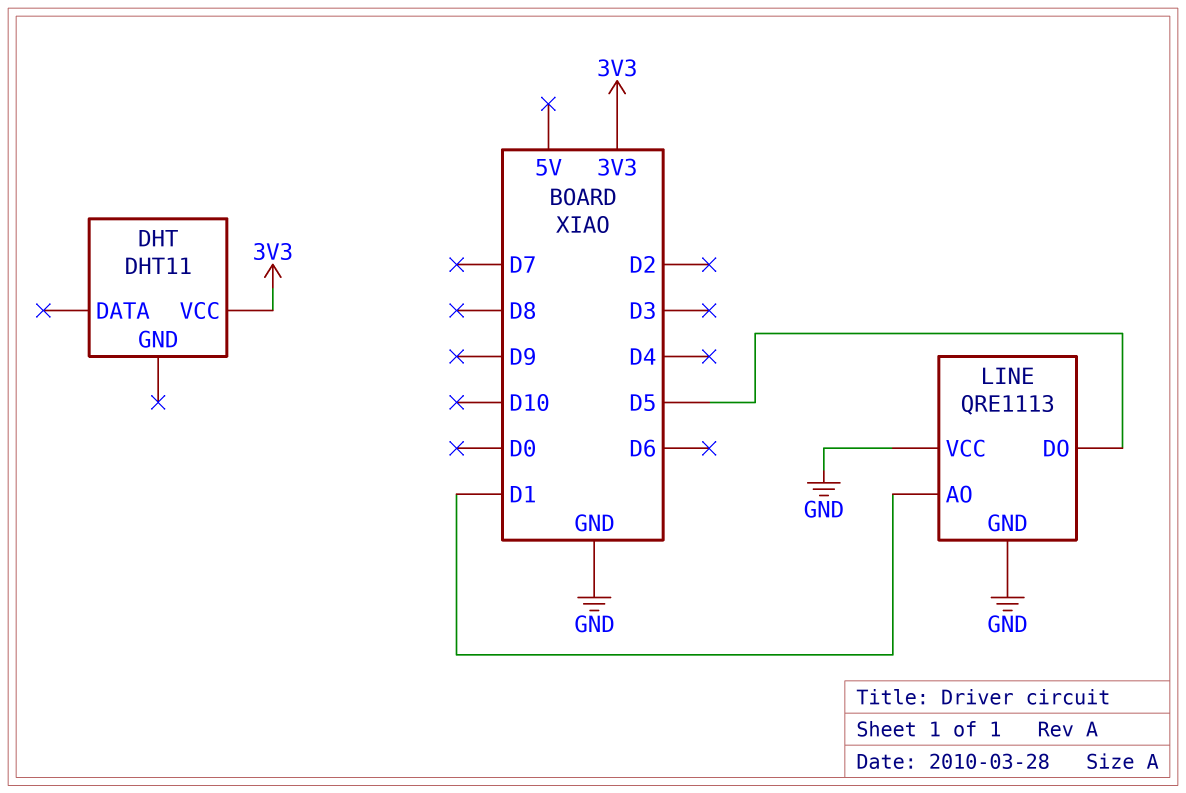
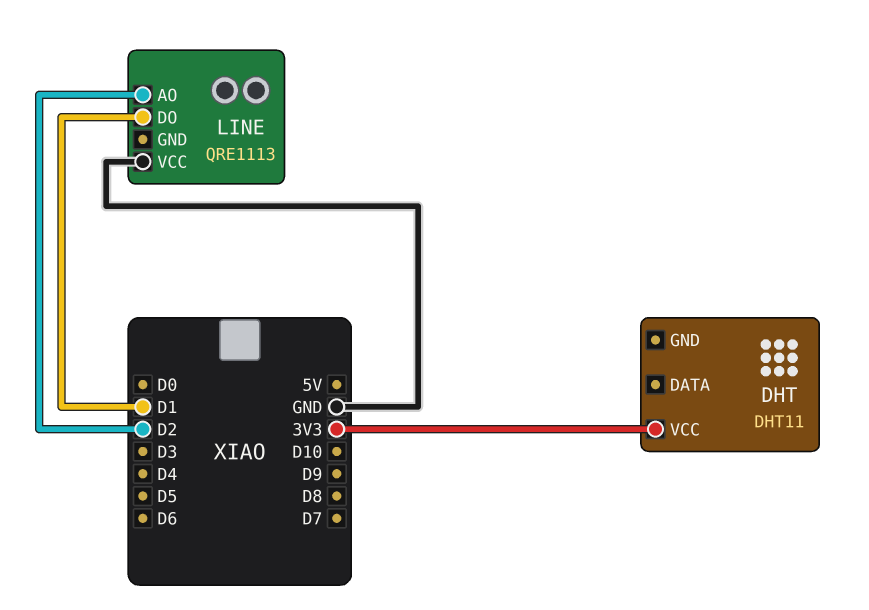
LINE pin AO: D1 -> D2
LINE pin DO: D5 -> D1
LINE pin GND: GND -> none

